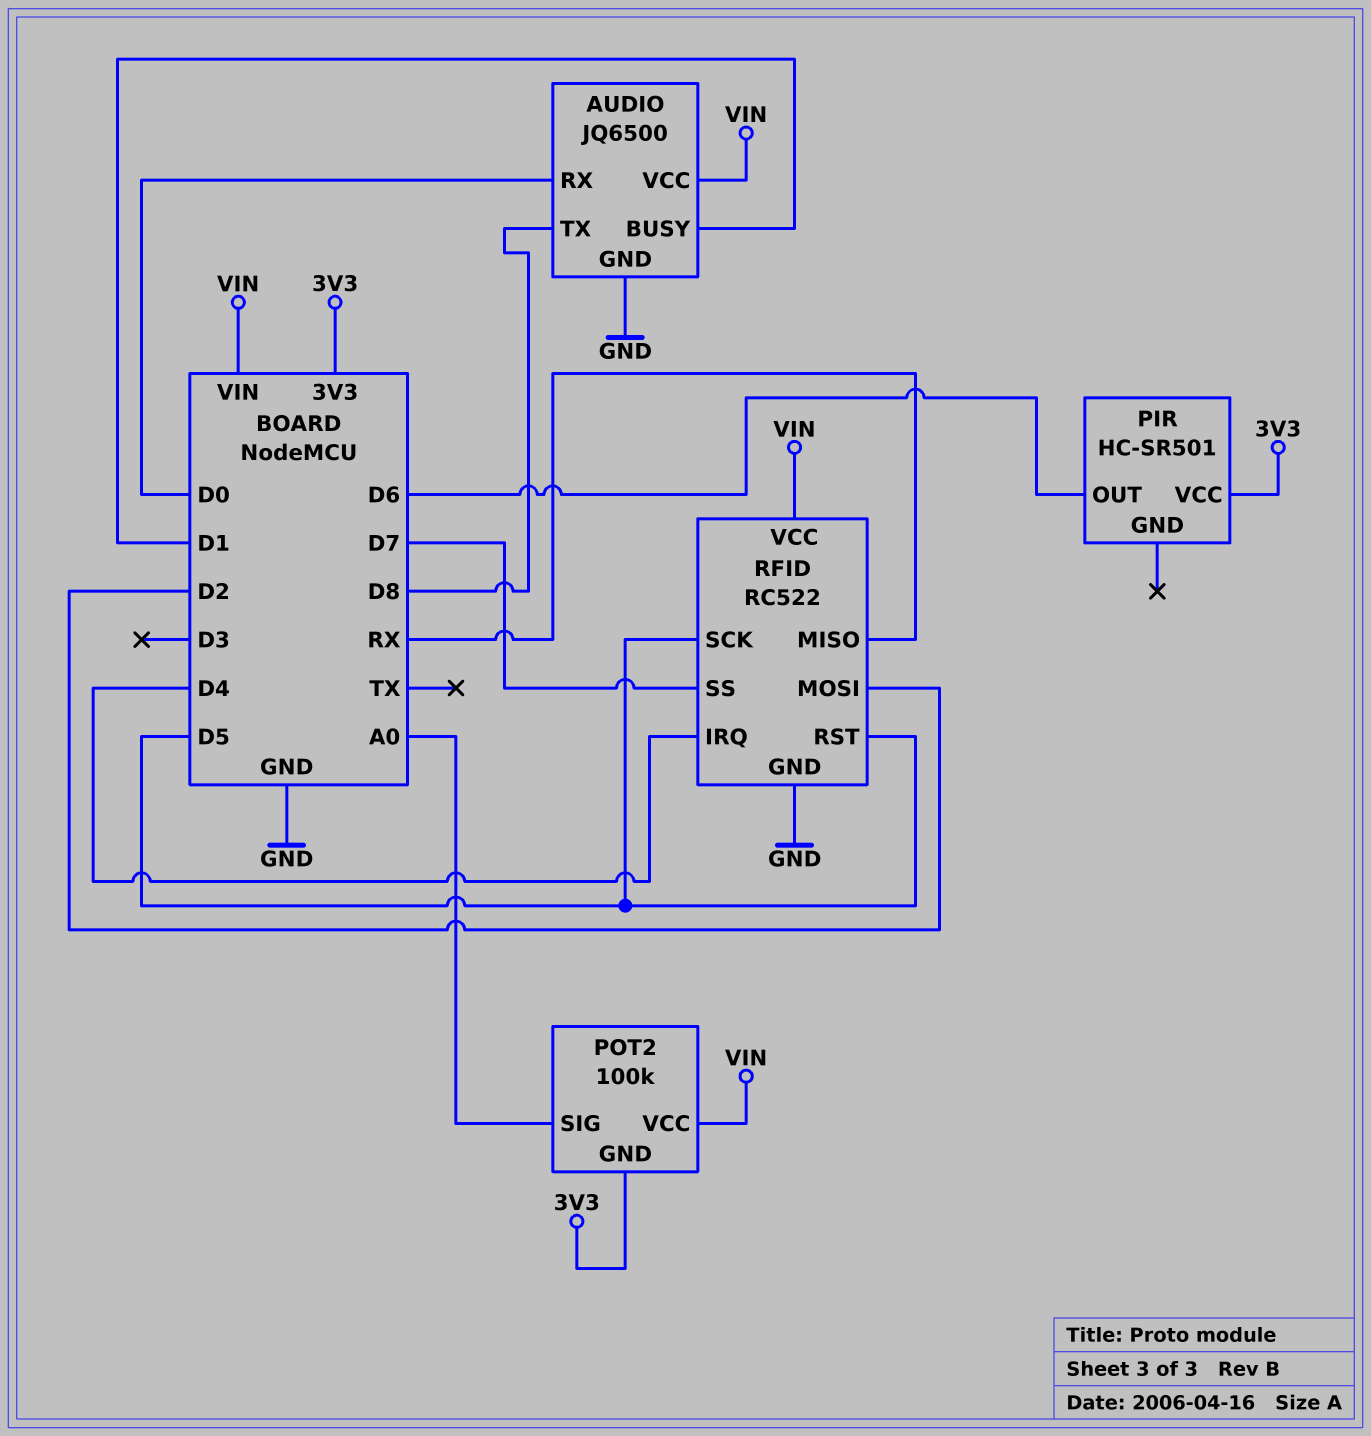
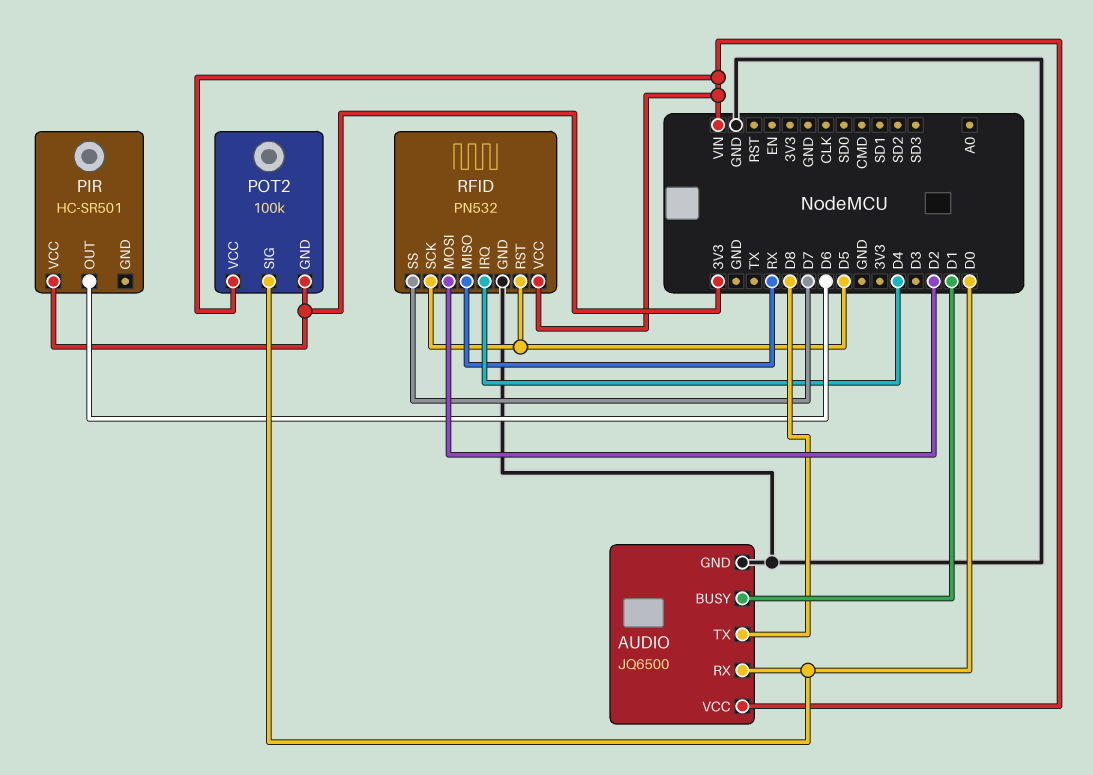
POT2 pin SIG: A0 -> D0
RFID: RC522 -> PN532

